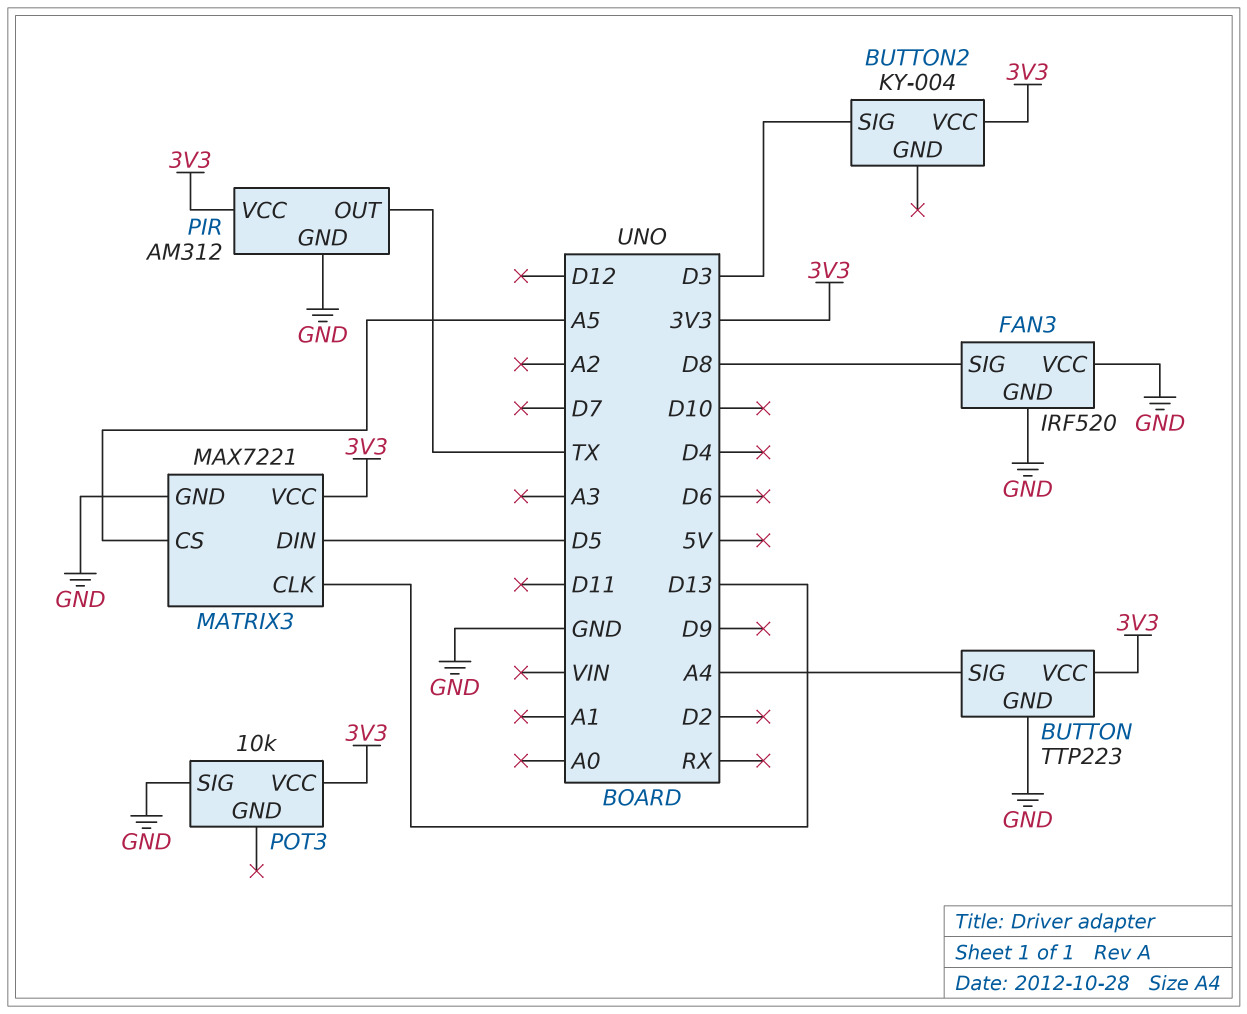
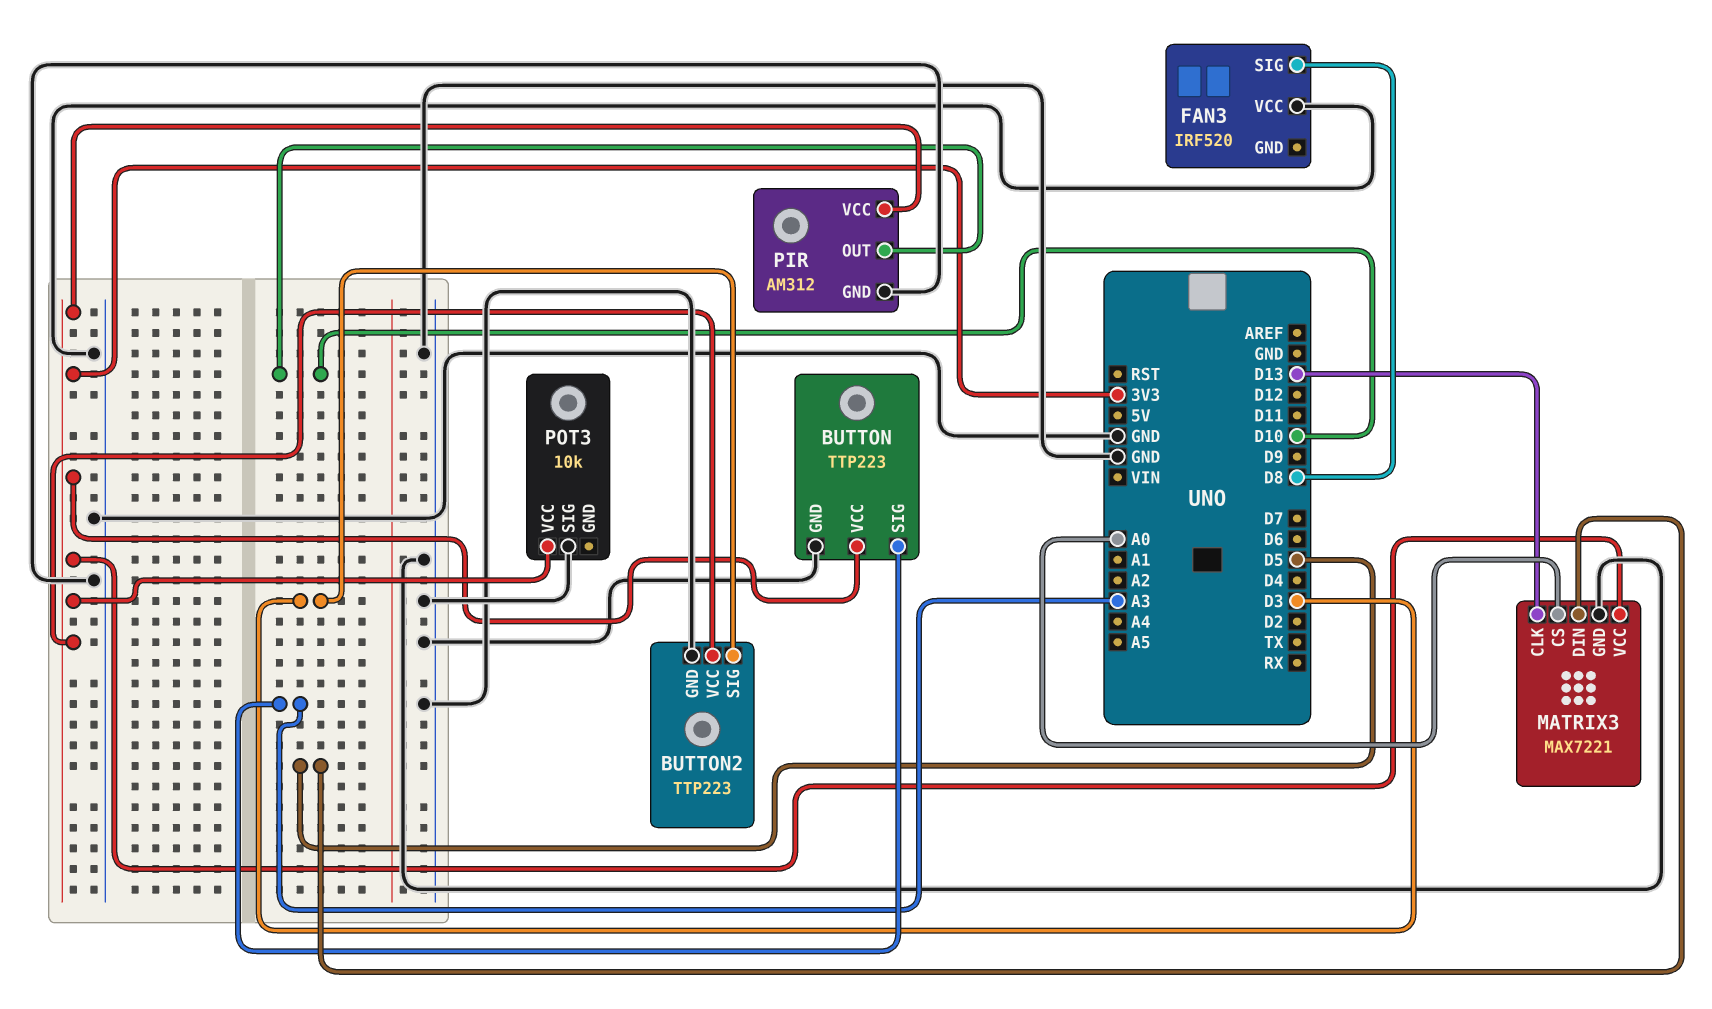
BUTTON pin SIG: A4 -> A3
BUTTON2: KY-004 -> TTP223
BUTTON2 pin GND: none -> GND
FAN3 pin GND: GND -> none
MATRIX3 pin CS: A5 -> A0
PIR pin OUT: TX -> D10

